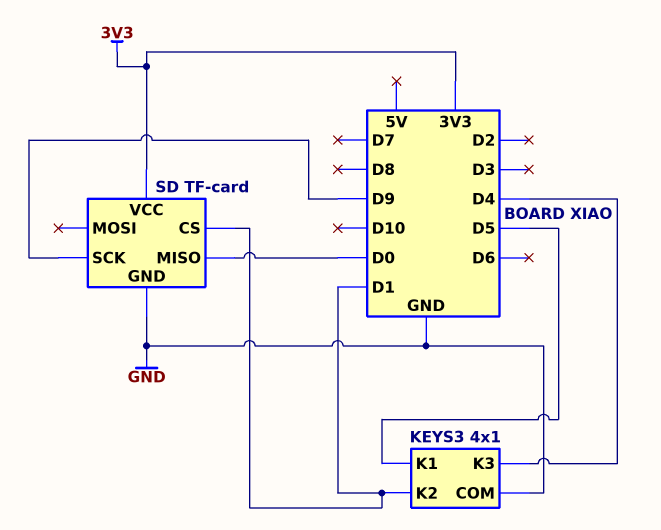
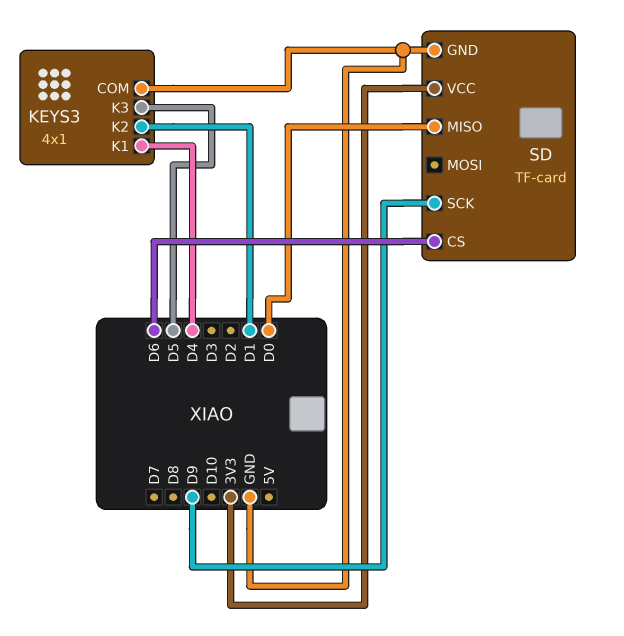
KEYS3 pin K1: D5 -> D4
KEYS3 pin K3: D4 -> D5
SD pin CS: D1 -> D6

